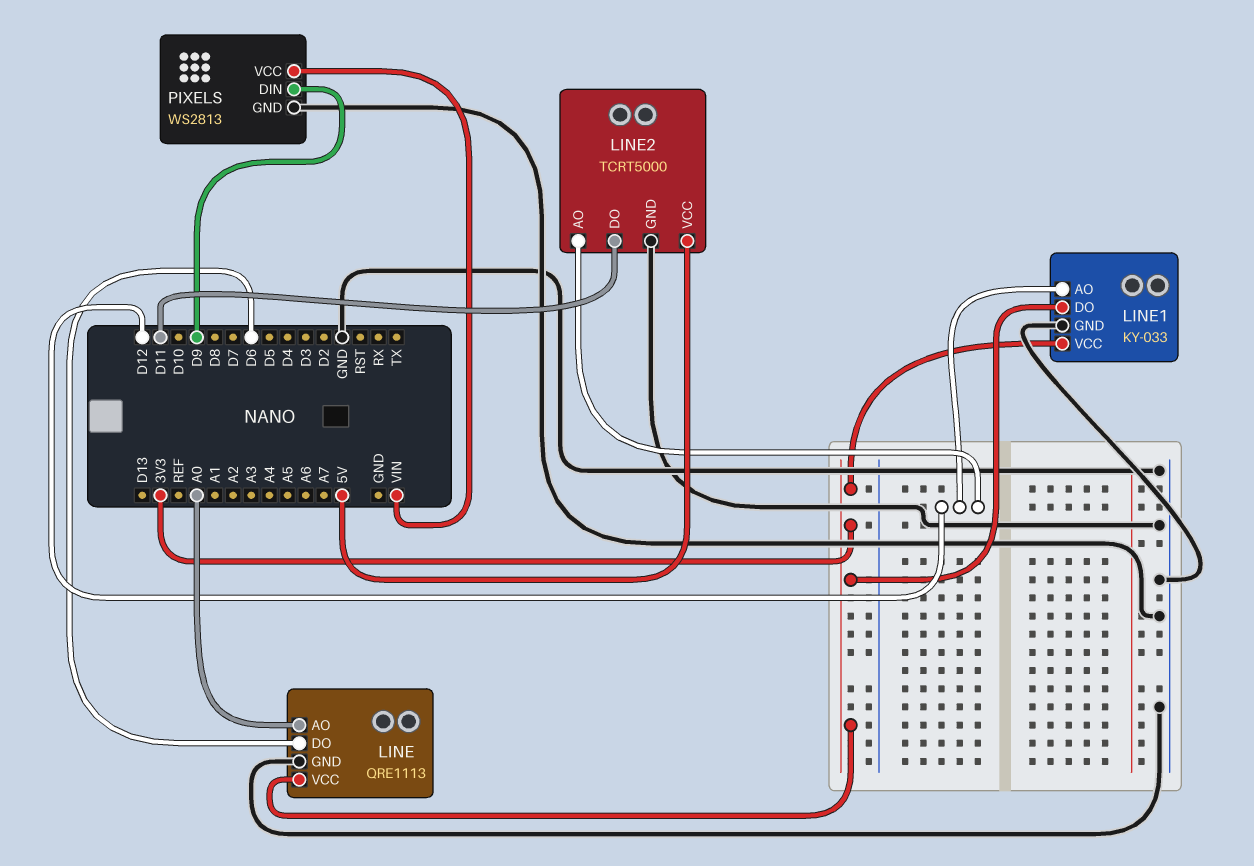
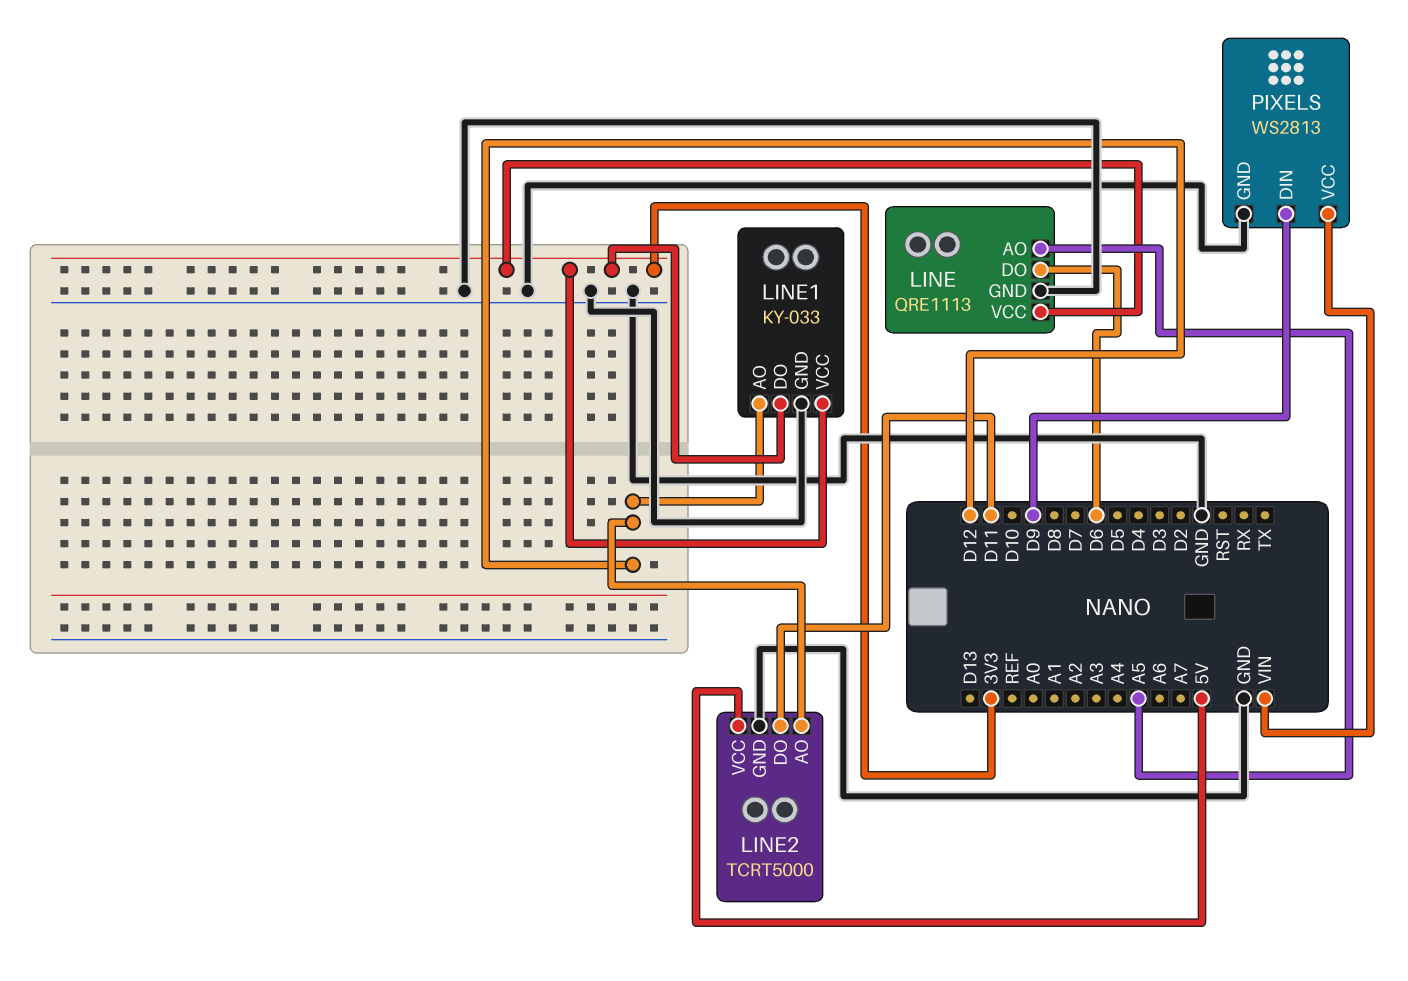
LINE pin AO: A0 -> A5

